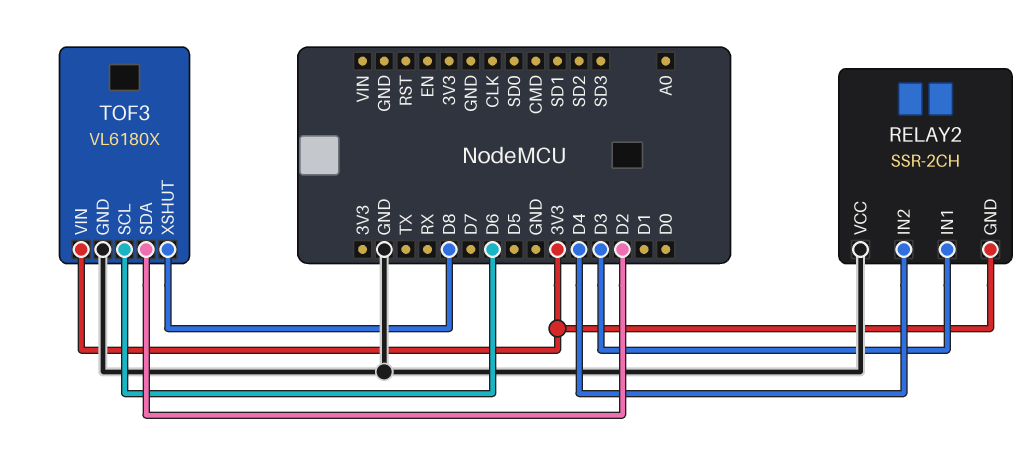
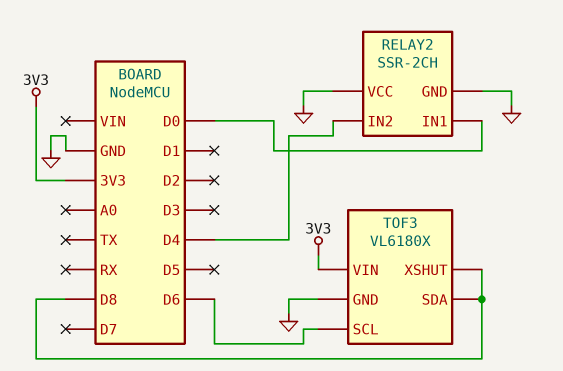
RELAY2 pin GND: 3V3 -> GND
RELAY2 pin IN1: D3 -> D0
TOF3 pin SDA: D2 -> D8

